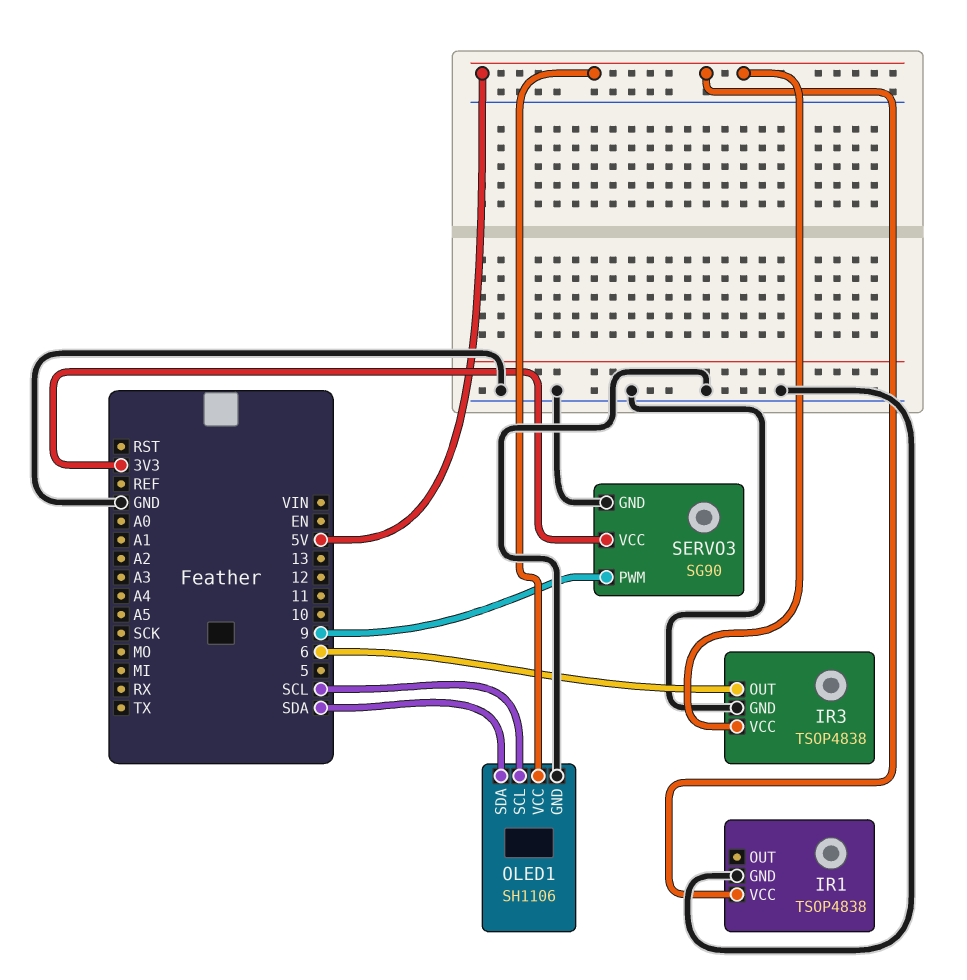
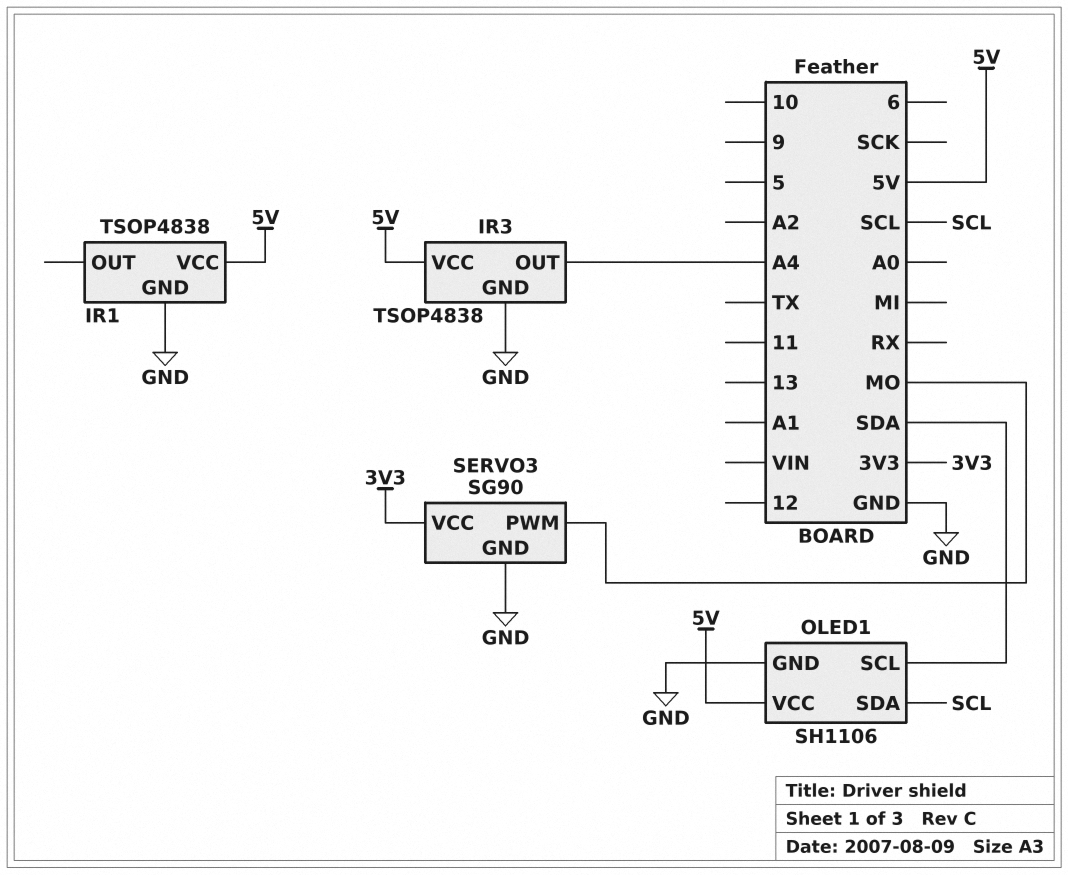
IR3 pin OUT: 6 -> A4
OLED1 pin SCL: SCL -> SDA
OLED1 pin SDA: SDA -> SCL
SERVO3 pin PWM: 9 -> MO

